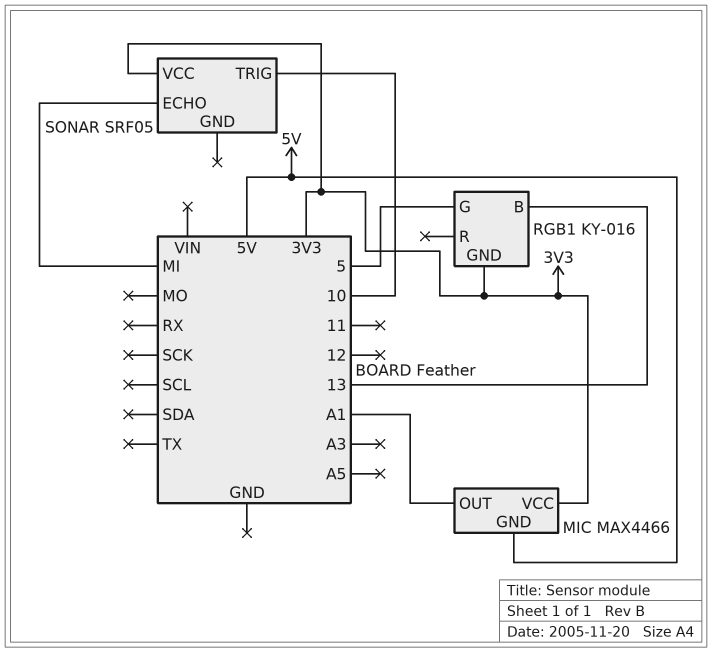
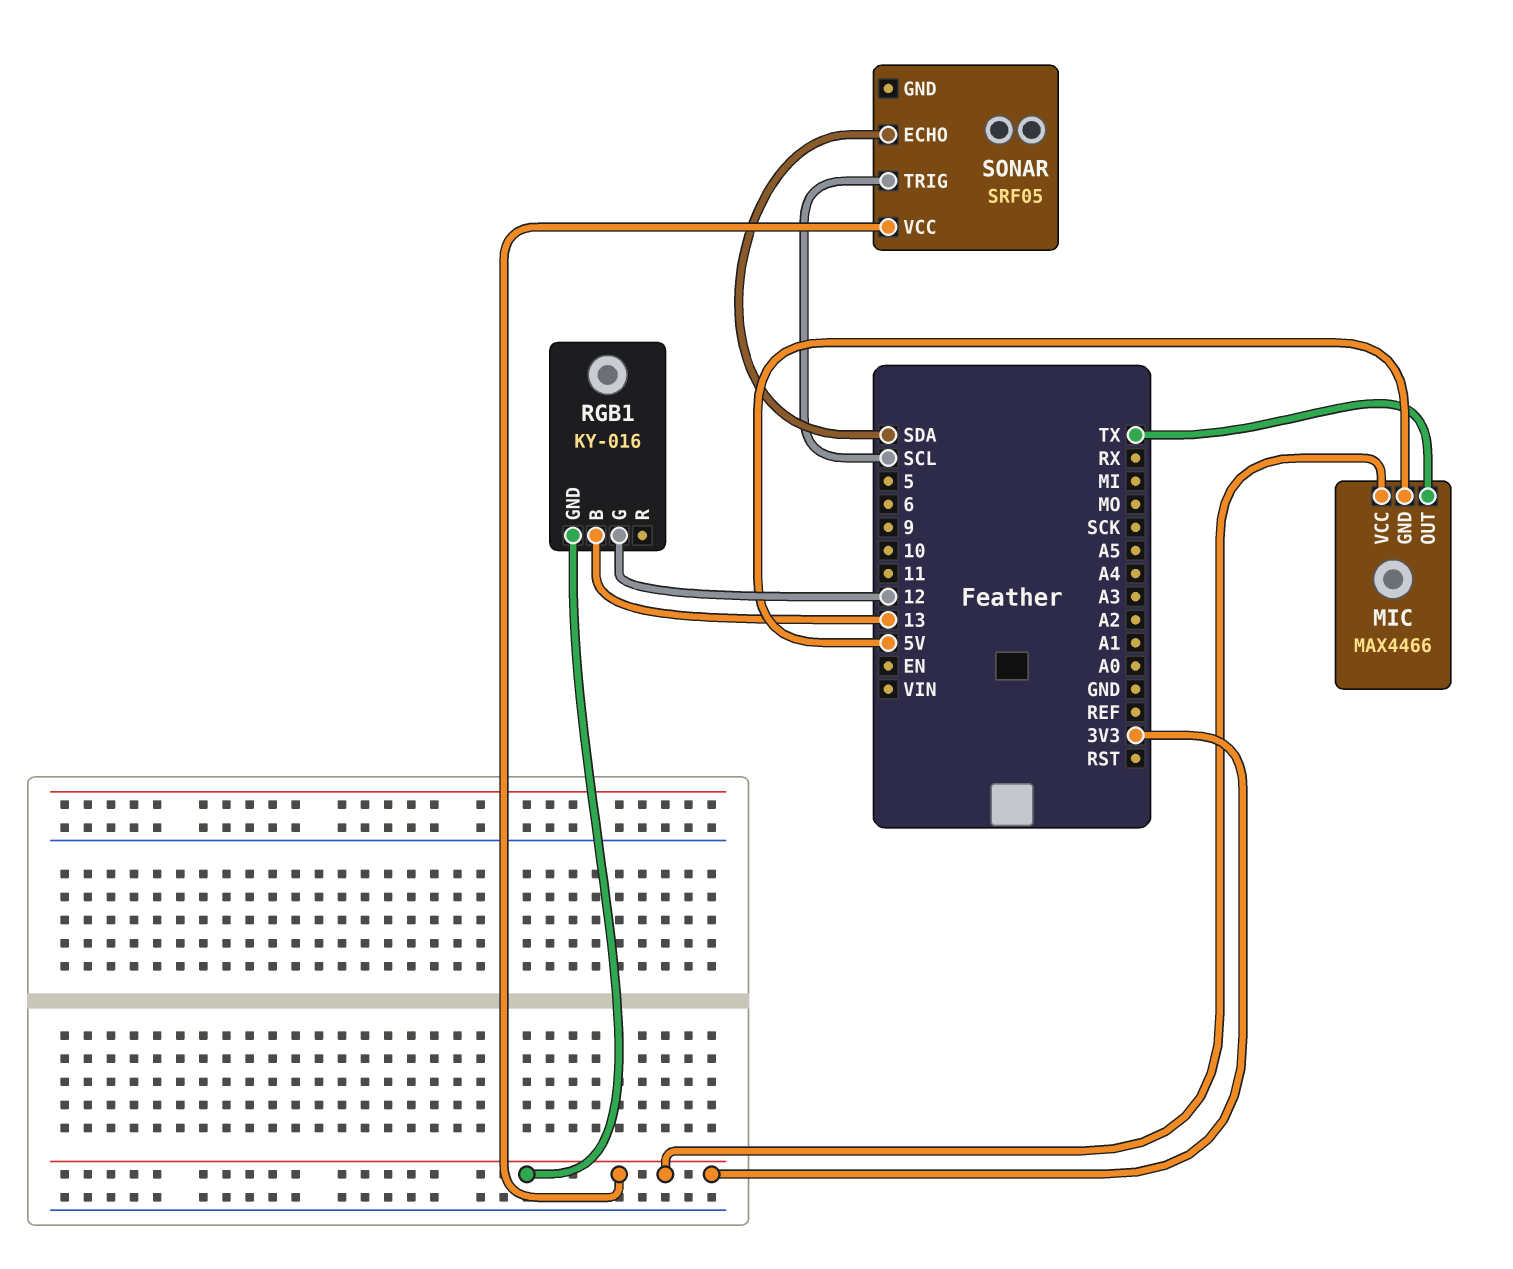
MIC pin OUT: A1 -> TX
RGB1 pin G: 5 -> 12
SONAR pin ECHO: MI -> SDA
SONAR pin TRIG: 10 -> SCL

